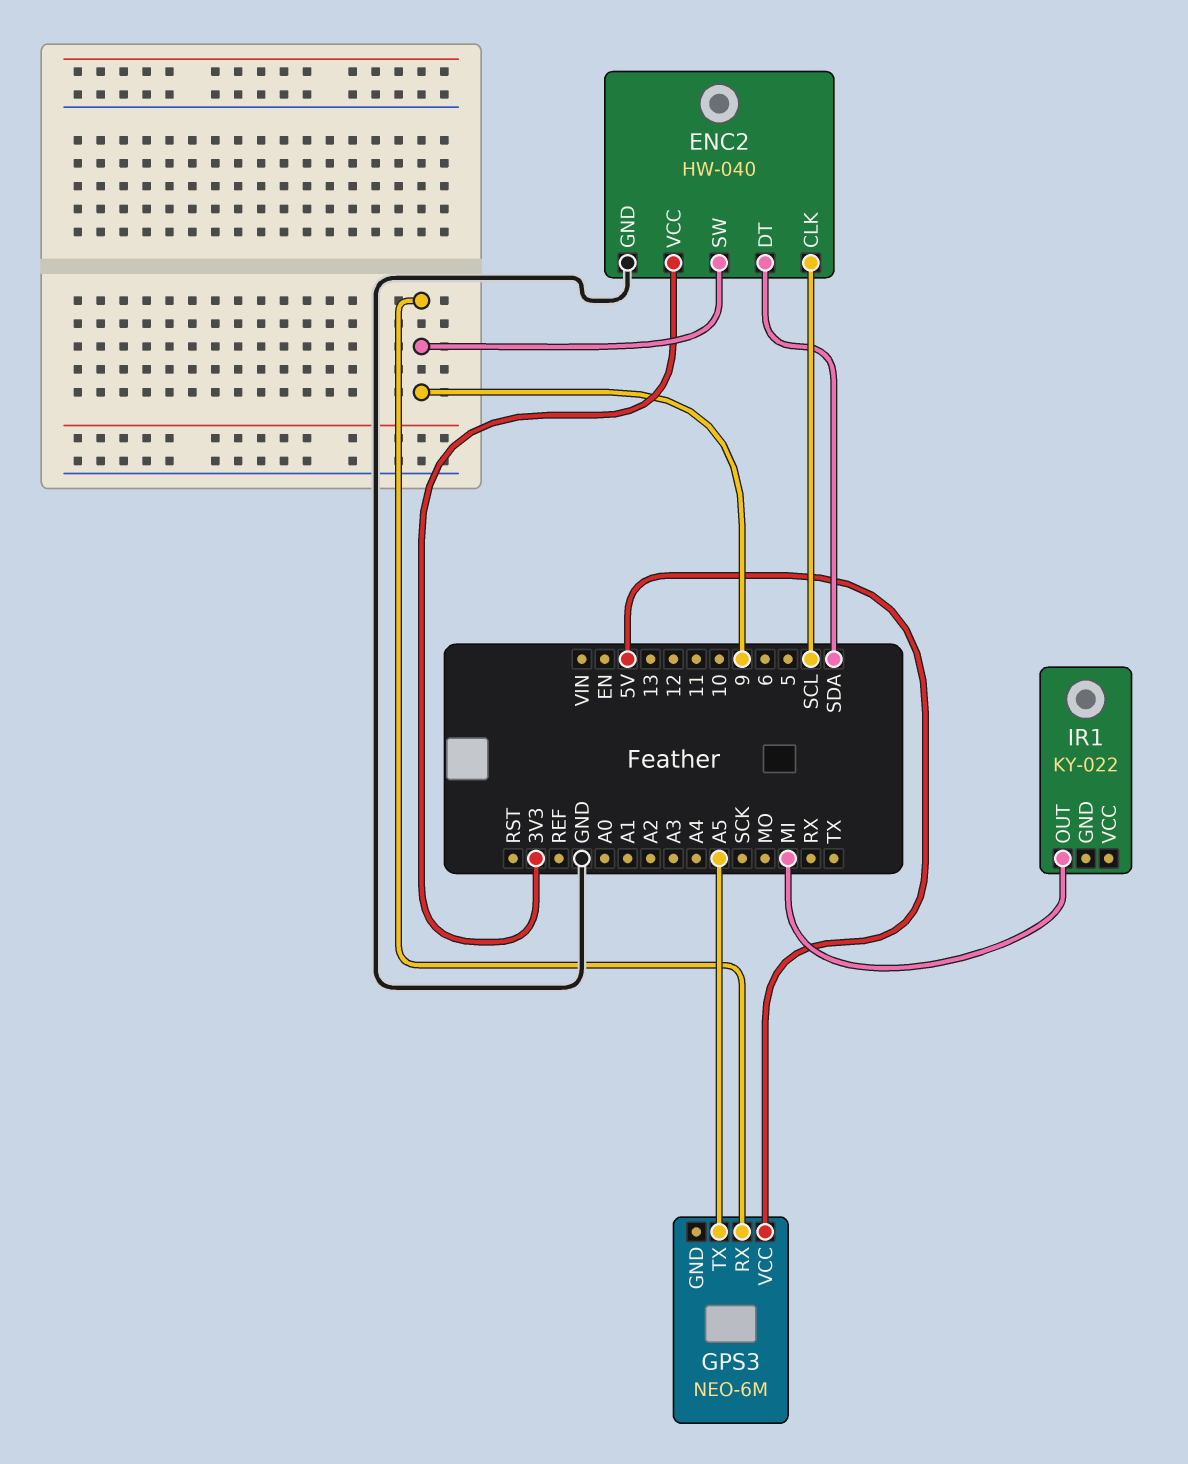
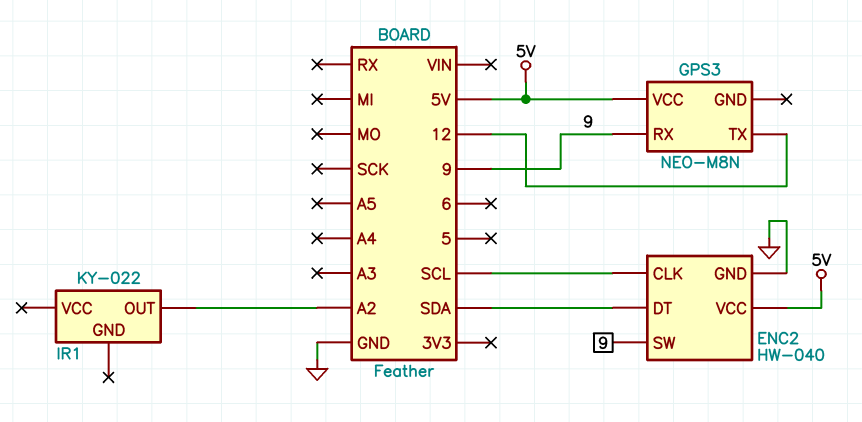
ENC2 pin VCC: 3V3 -> 5V
GPS3: NEO-6M -> NEO-M8N
GPS3 pin TX: A5 -> 12
IR1 pin OUT: MI -> A2

